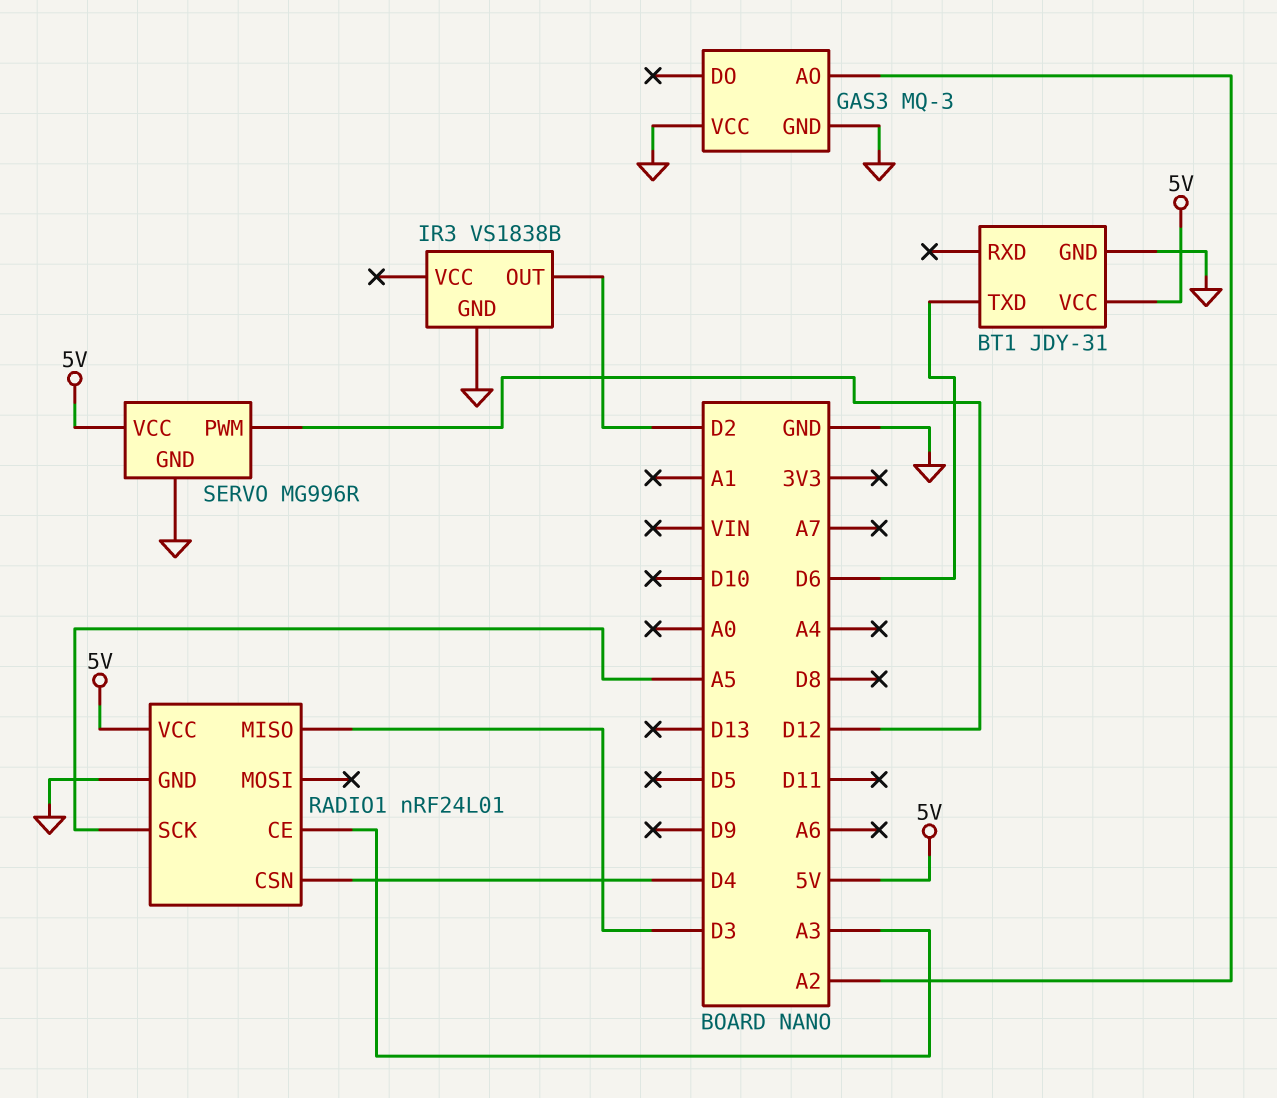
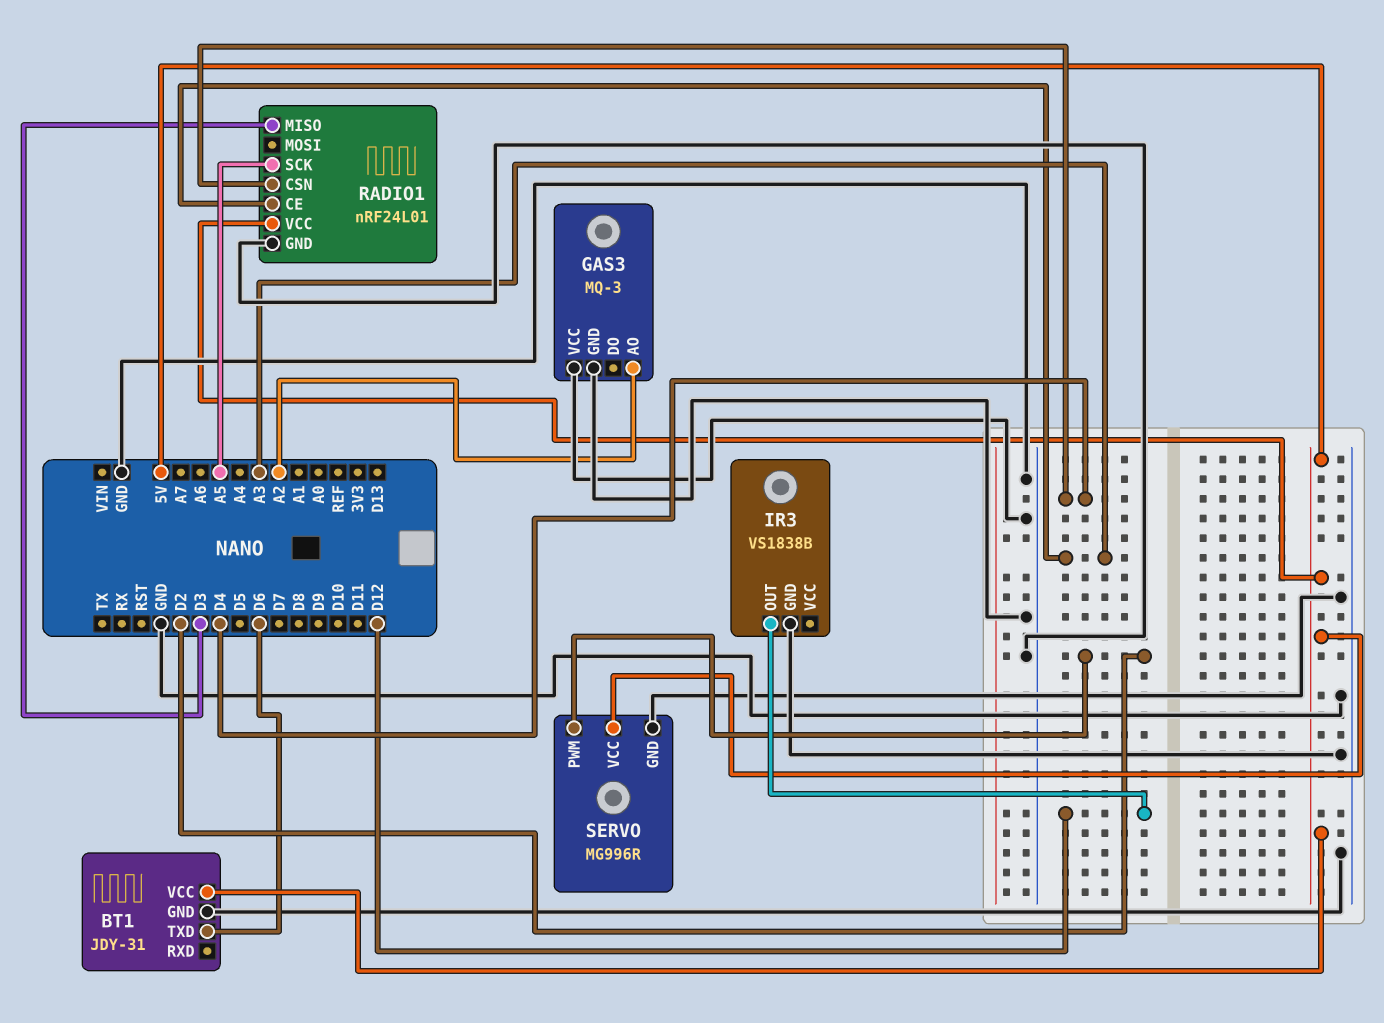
IR3 pin OUT: D2 -> D12
SERVO pin PWM: D12 -> D2

